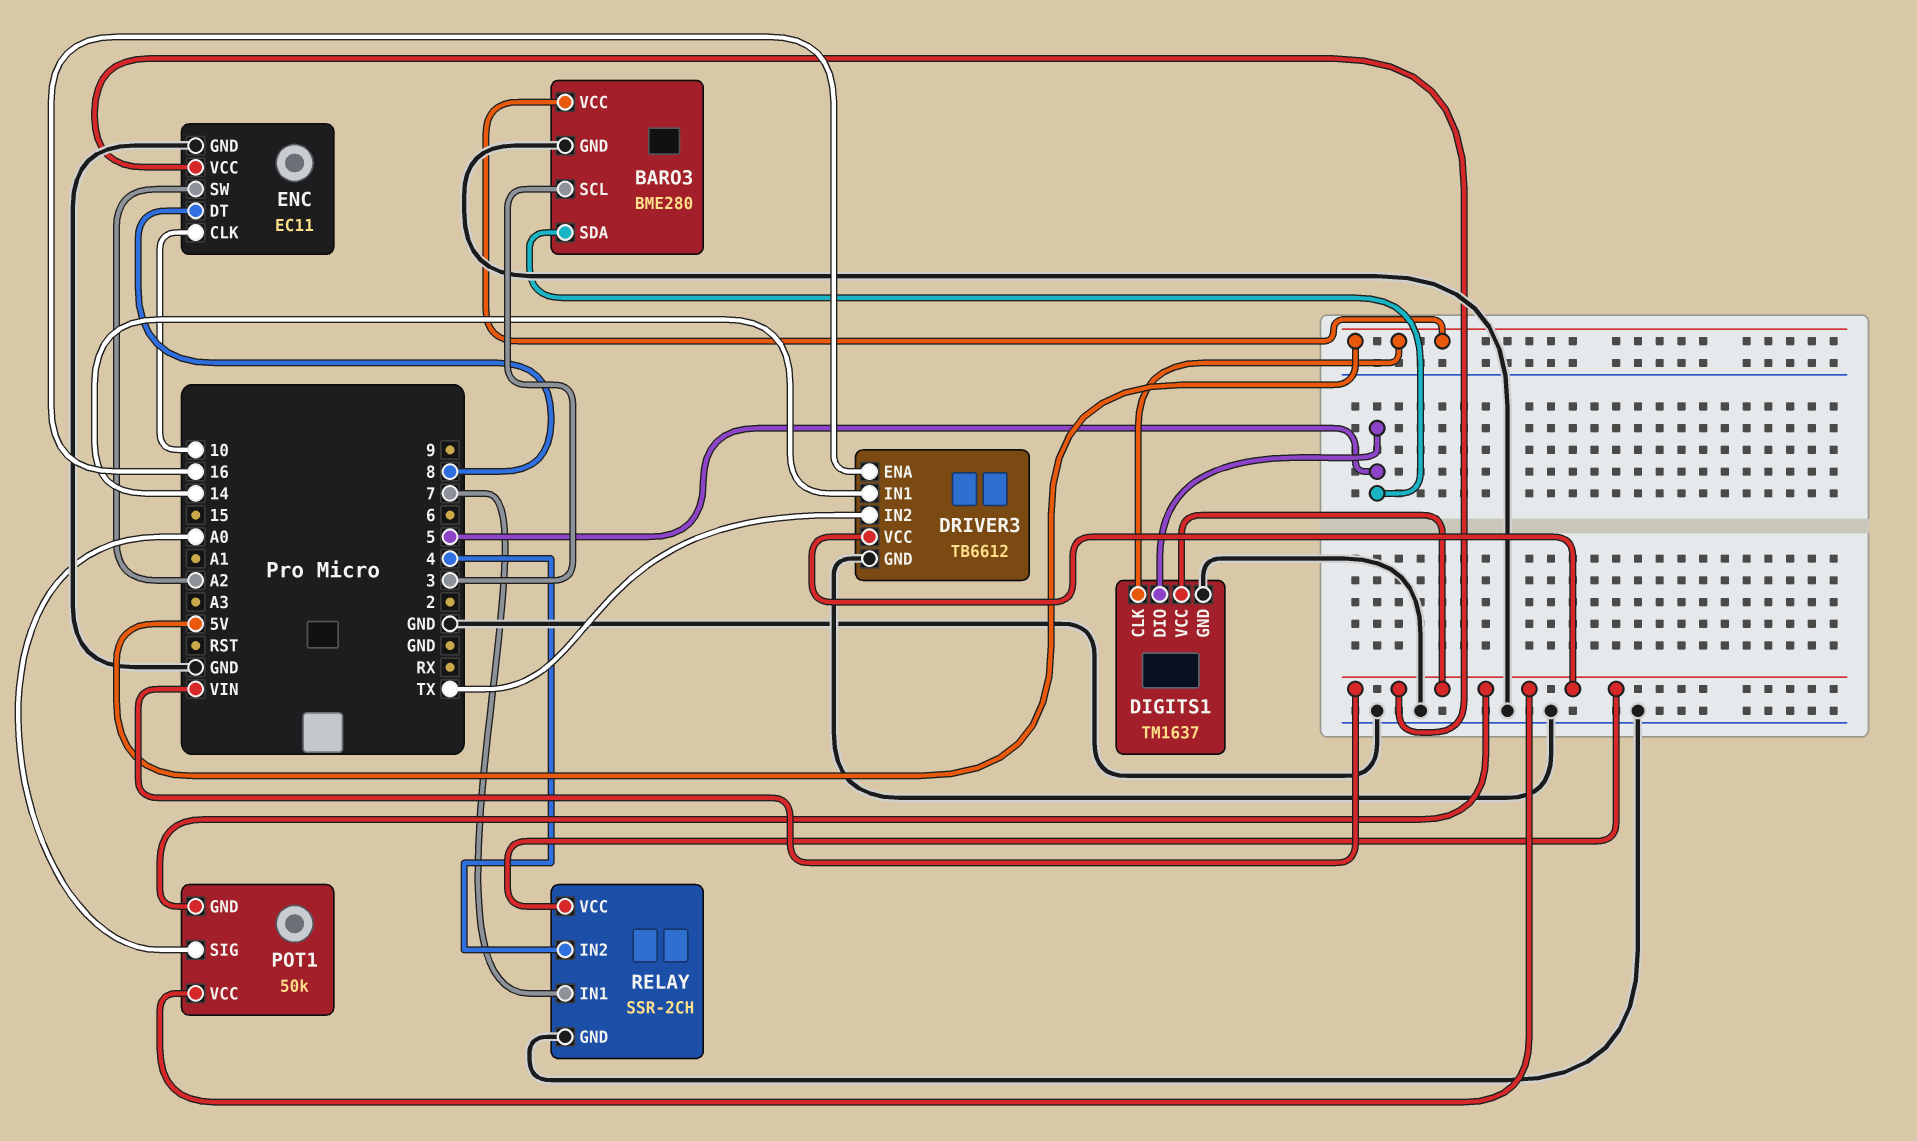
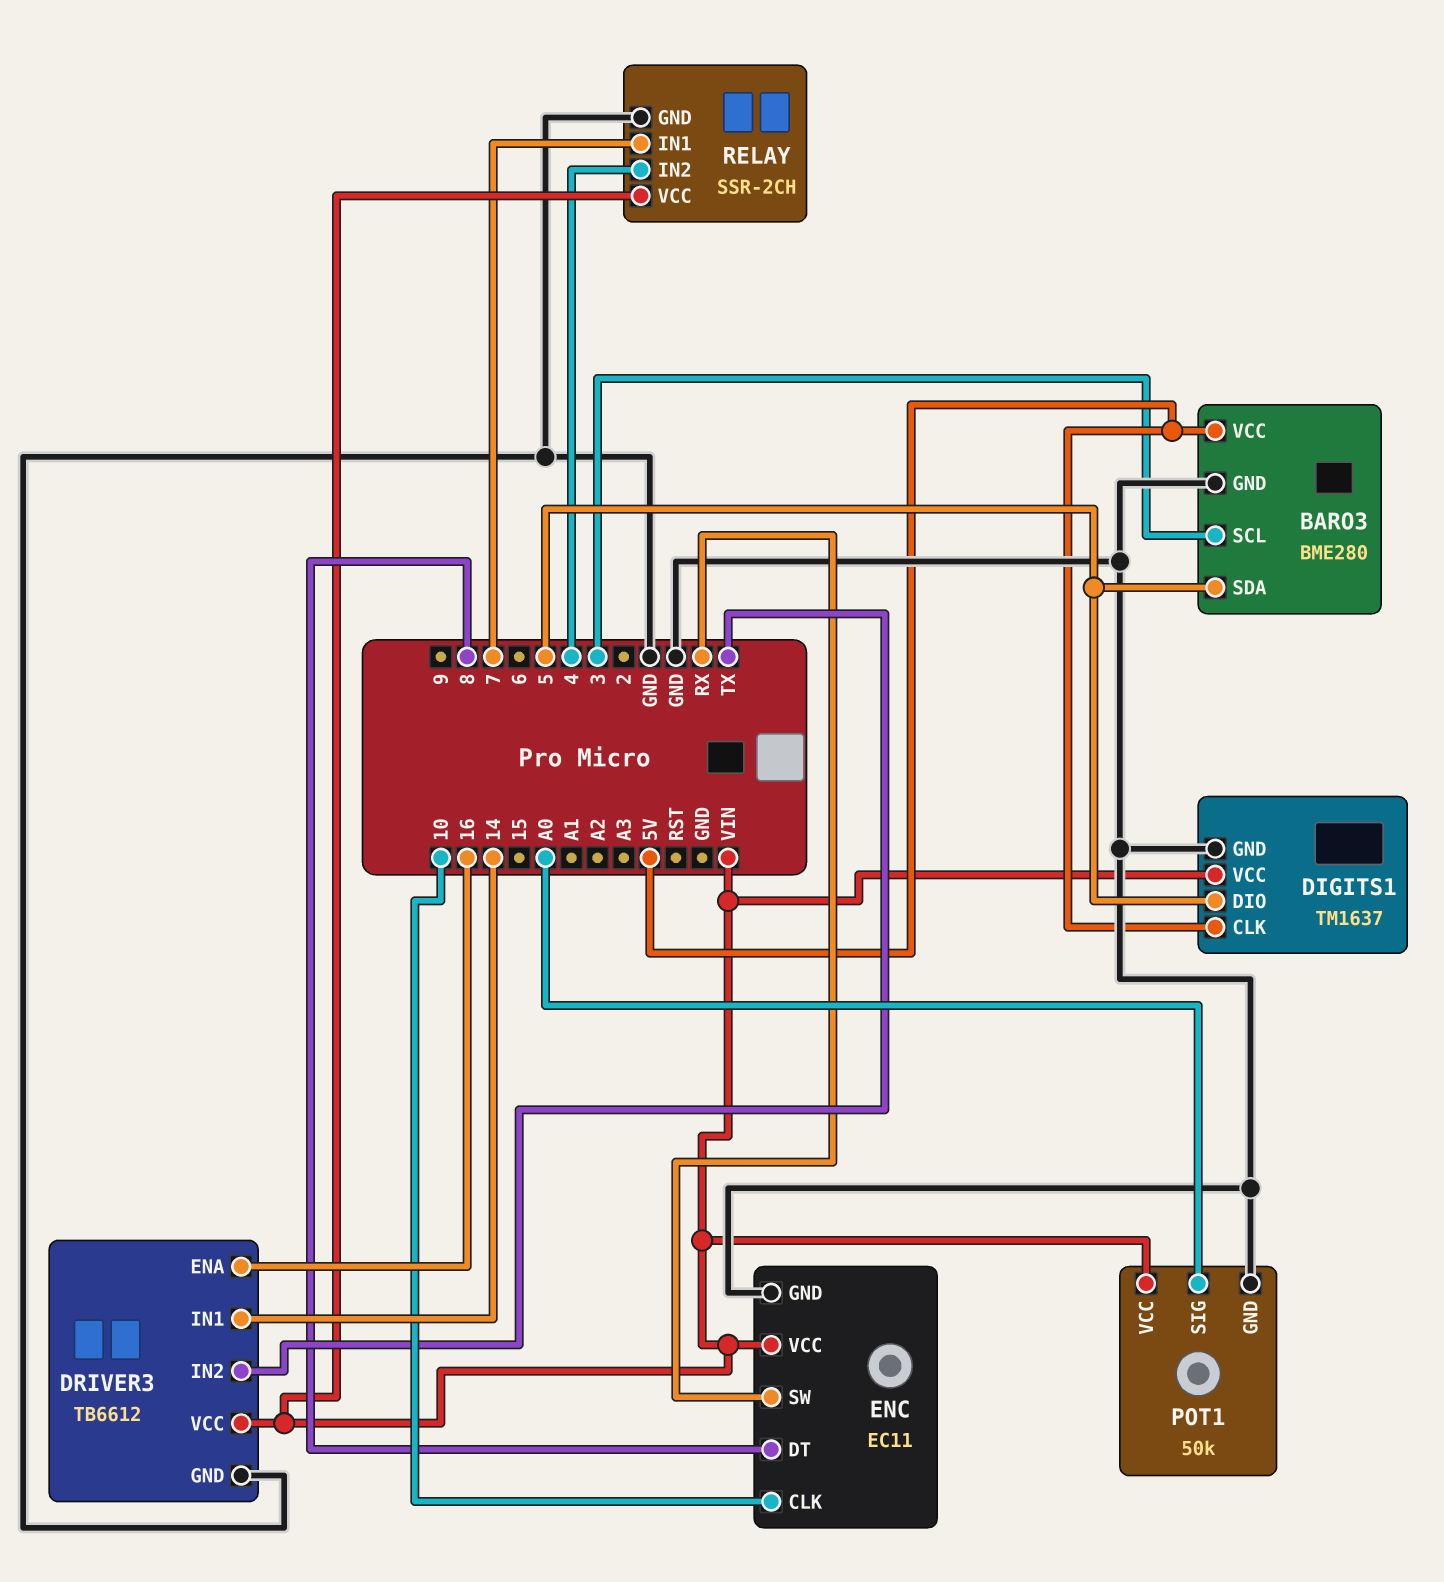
ENC pin SW: A2 -> RX
POT1 pin GND: VIN -> GND

